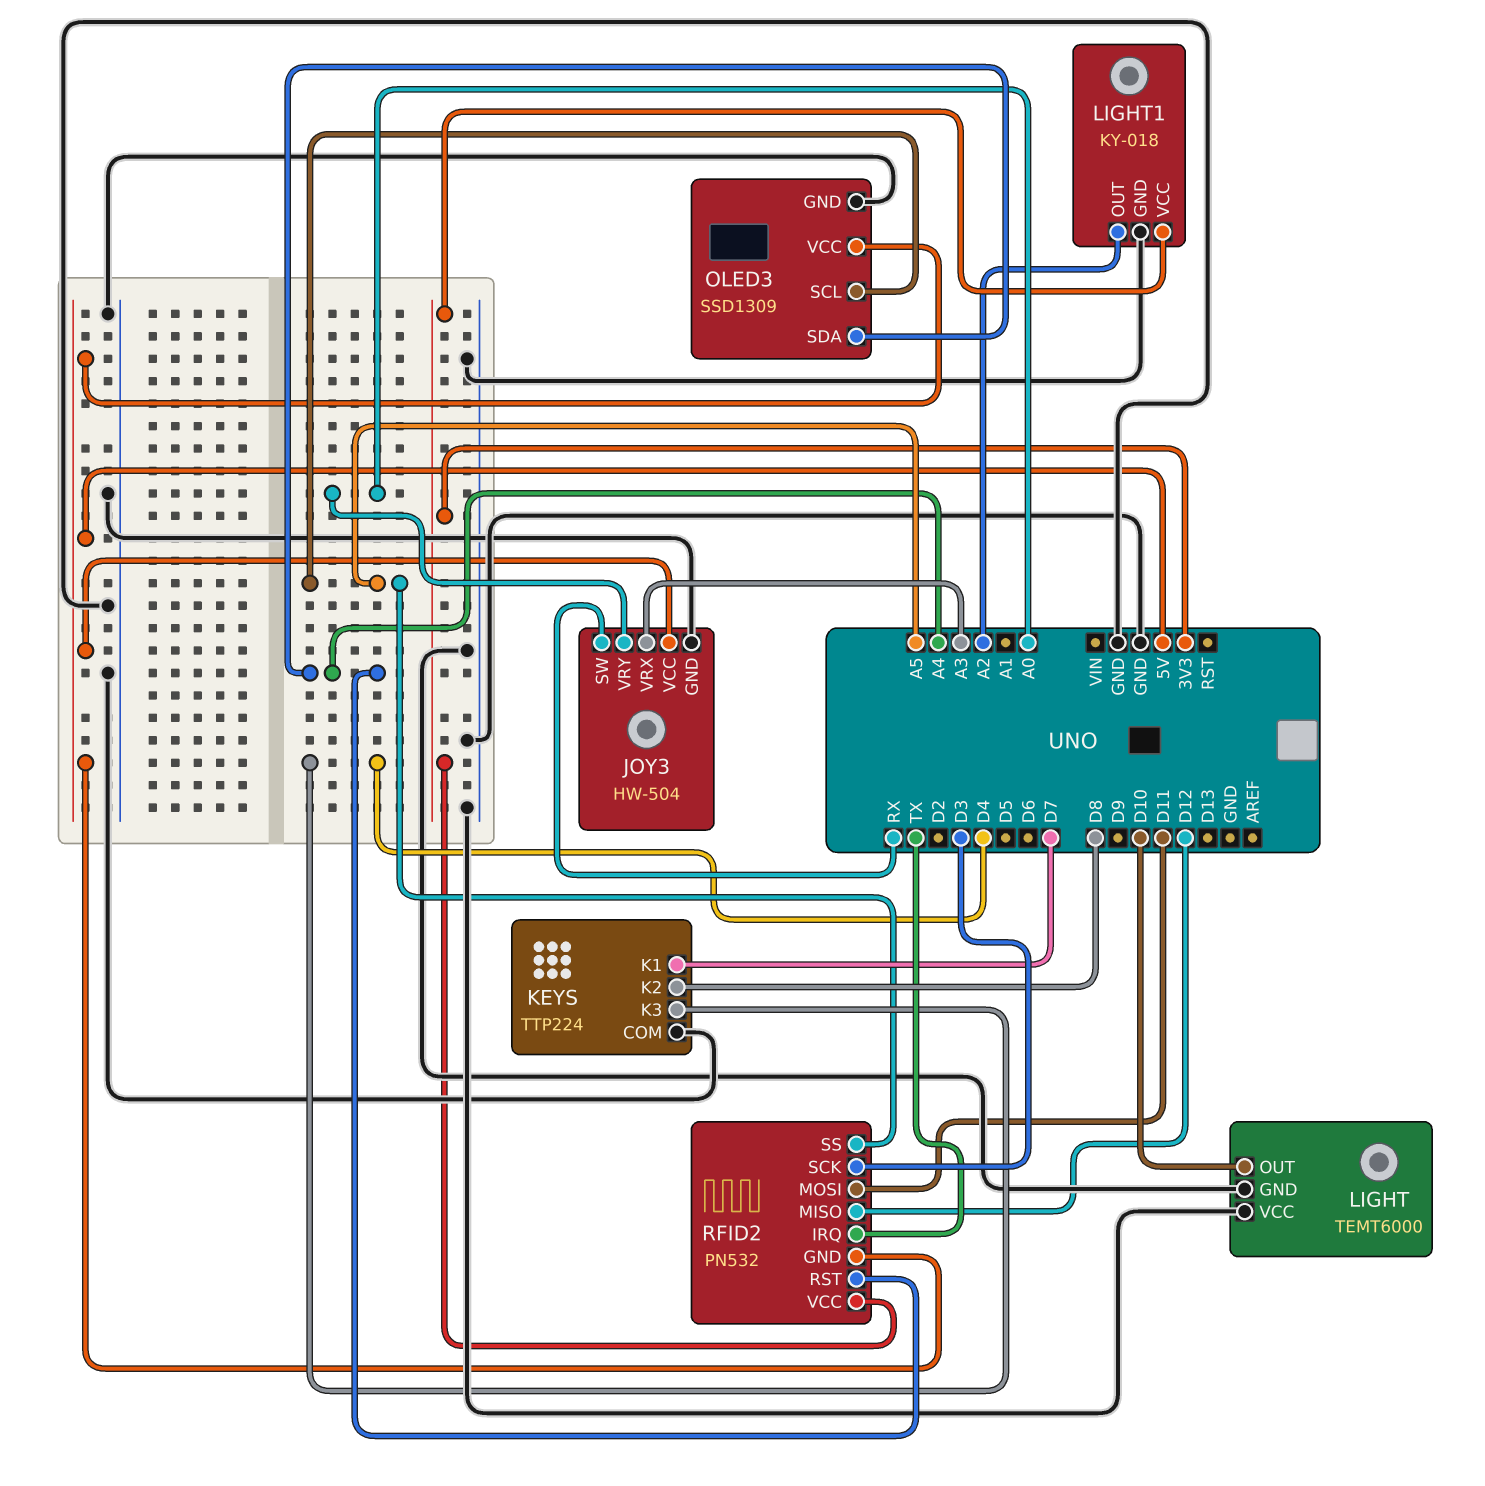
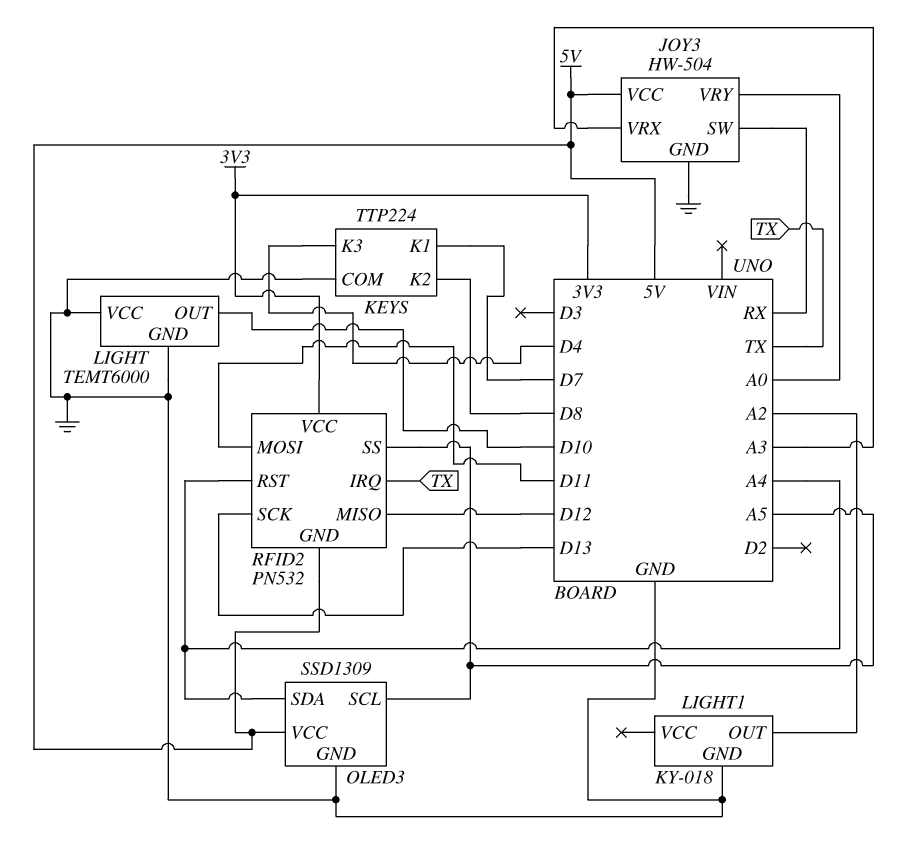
LIGHT1 pin VCC: 3V3 -> none
RFID2 pin SCK: D3 -> D13

